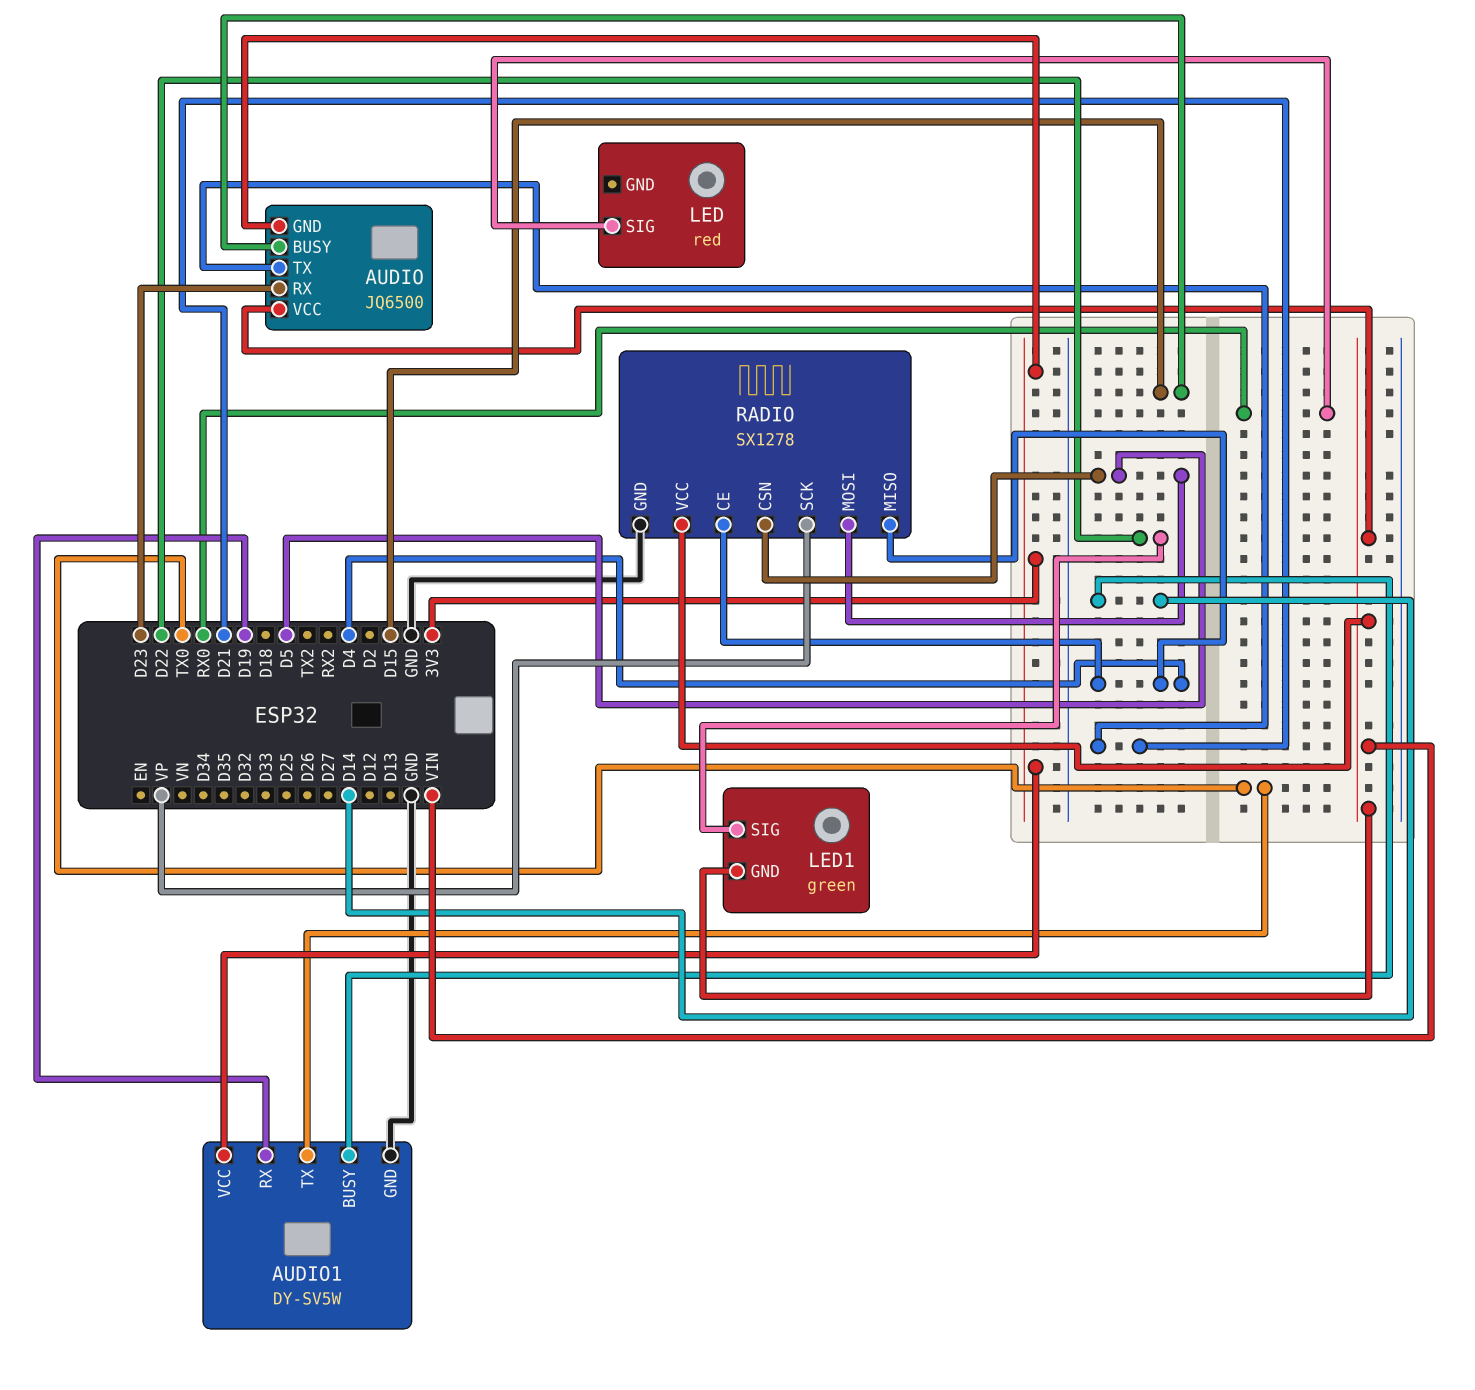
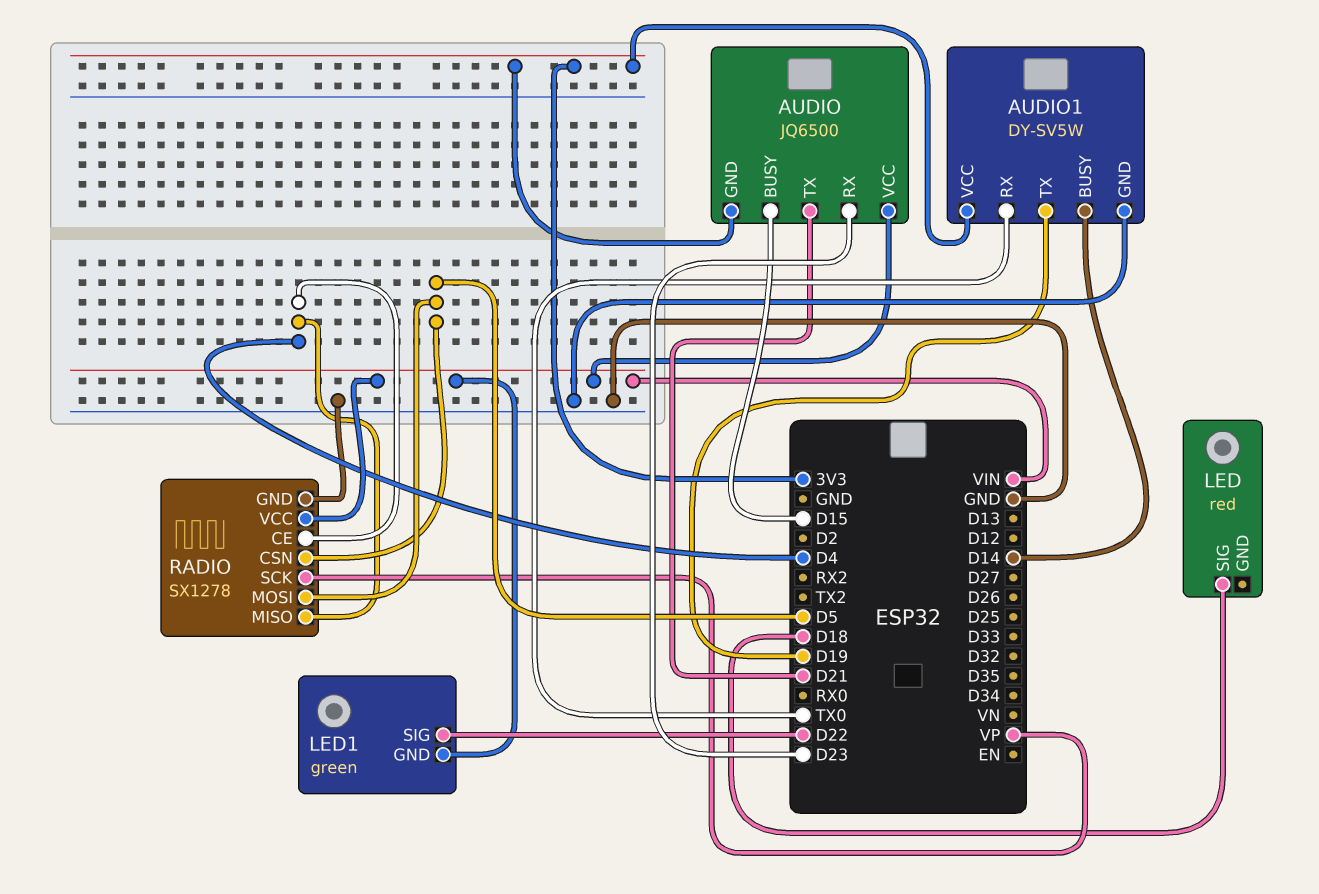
AUDIO1 pin RX: D19 -> TX0
AUDIO1 pin TX: TX0 -> D19
LED pin SIG: RX0 -> D18

